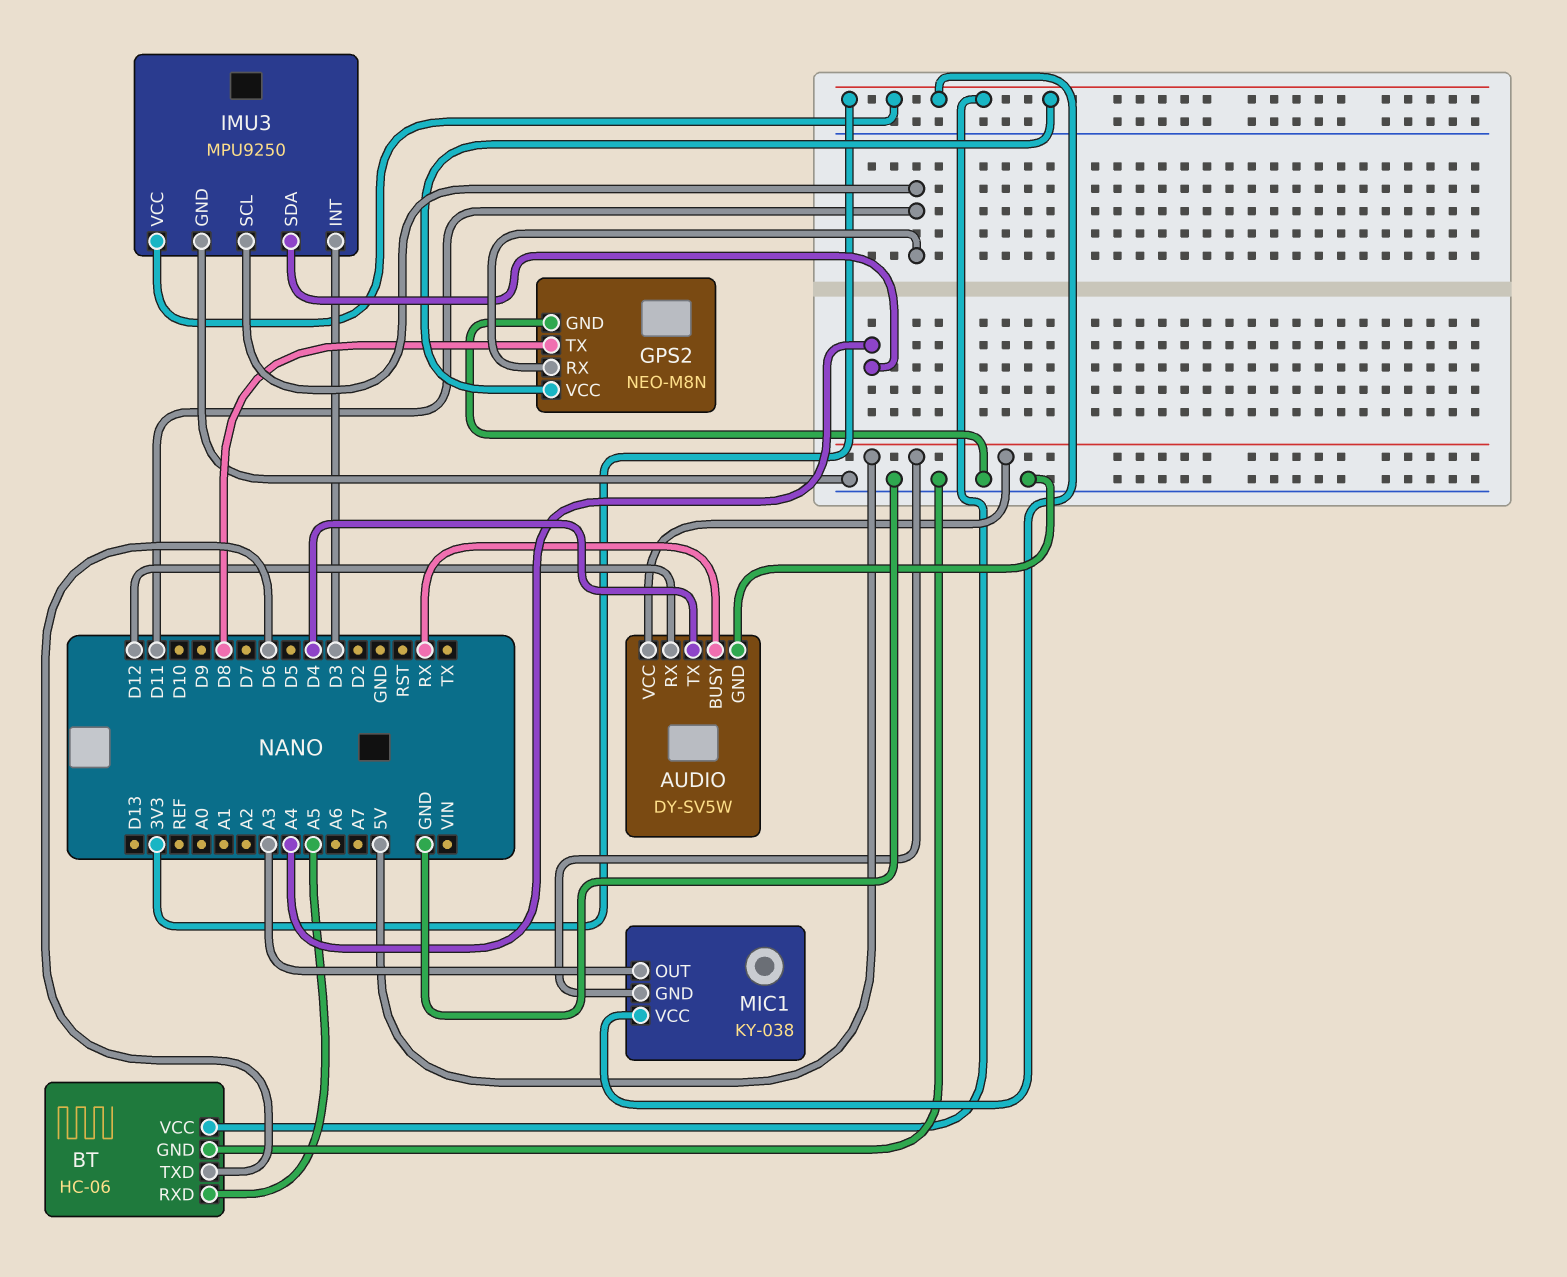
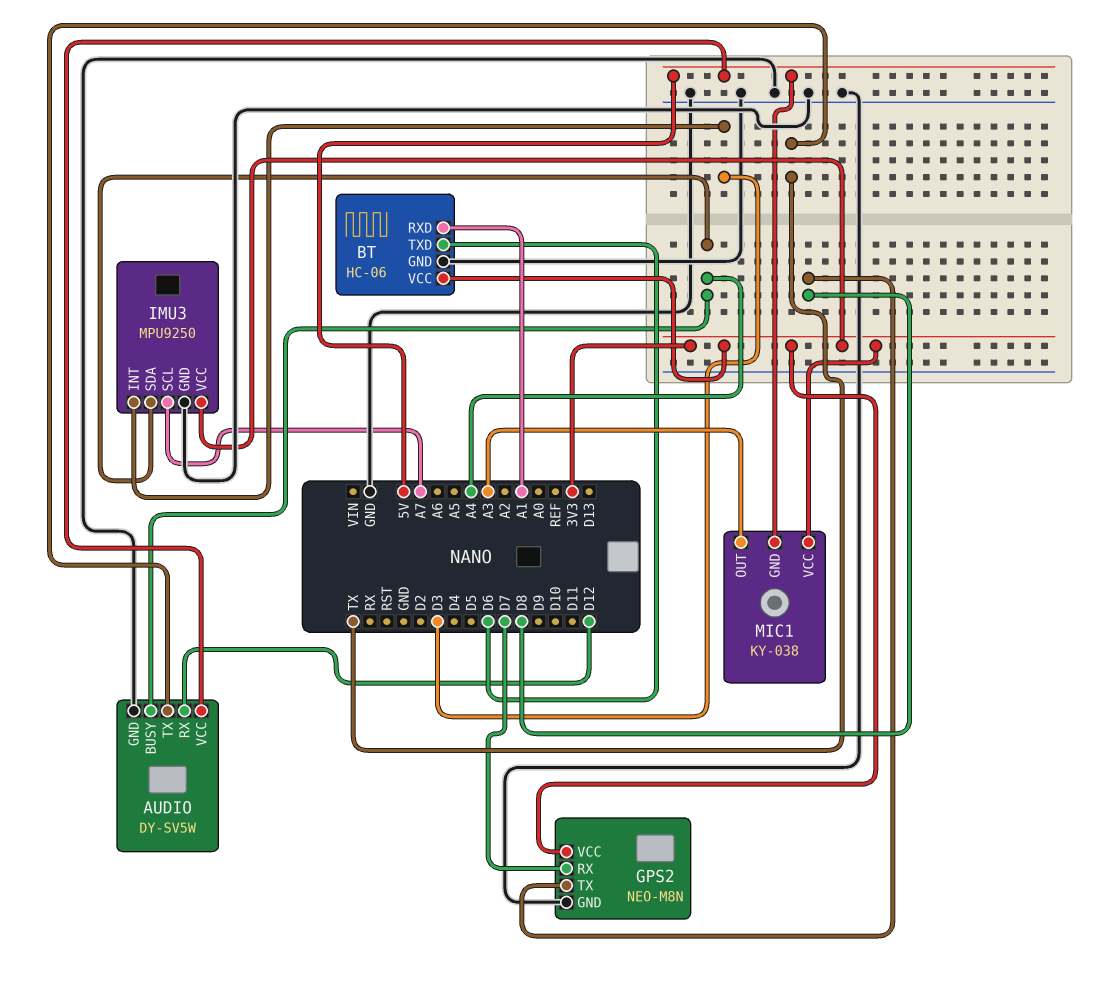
AUDIO pin BUSY: RX -> A4
AUDIO pin TX: D4 -> TX
BT pin RXD: A5 -> A1
GPS2 pin RX: D11 -> D7
IMU3 pin SCL: D11 -> A7

